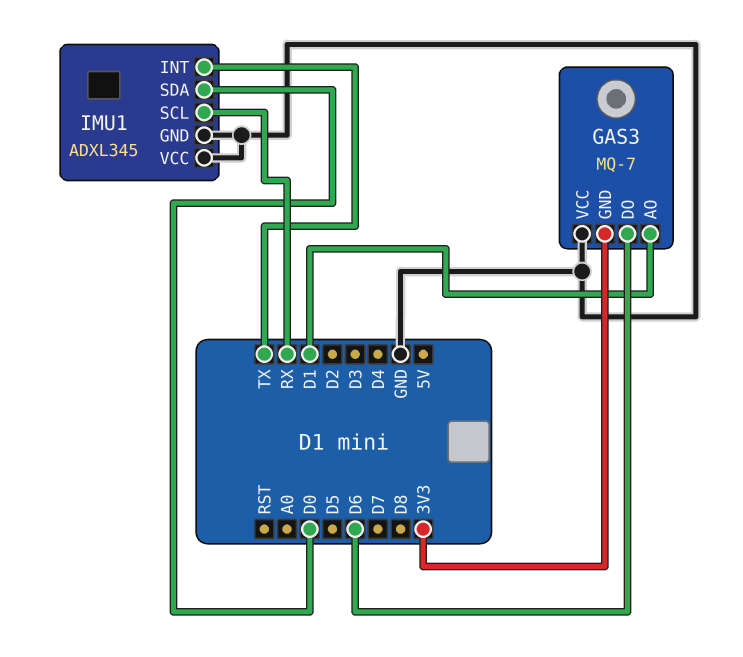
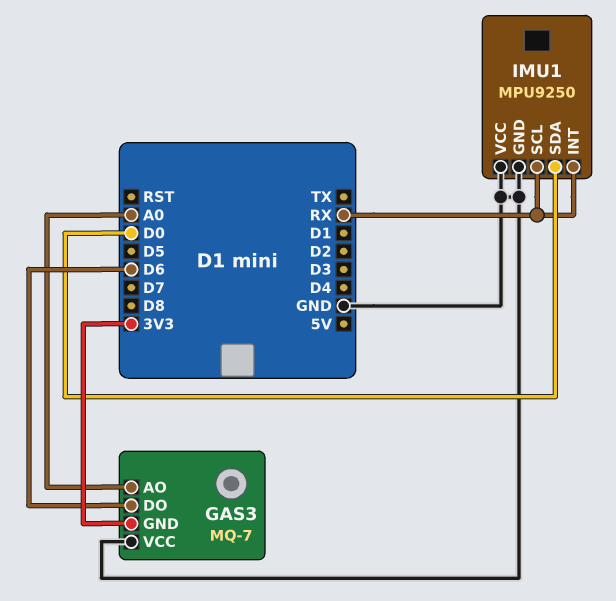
GAS3 pin AO: D1 -> A0
IMU1: ADXL345 -> MPU9250
IMU1 pin INT: TX -> RX

